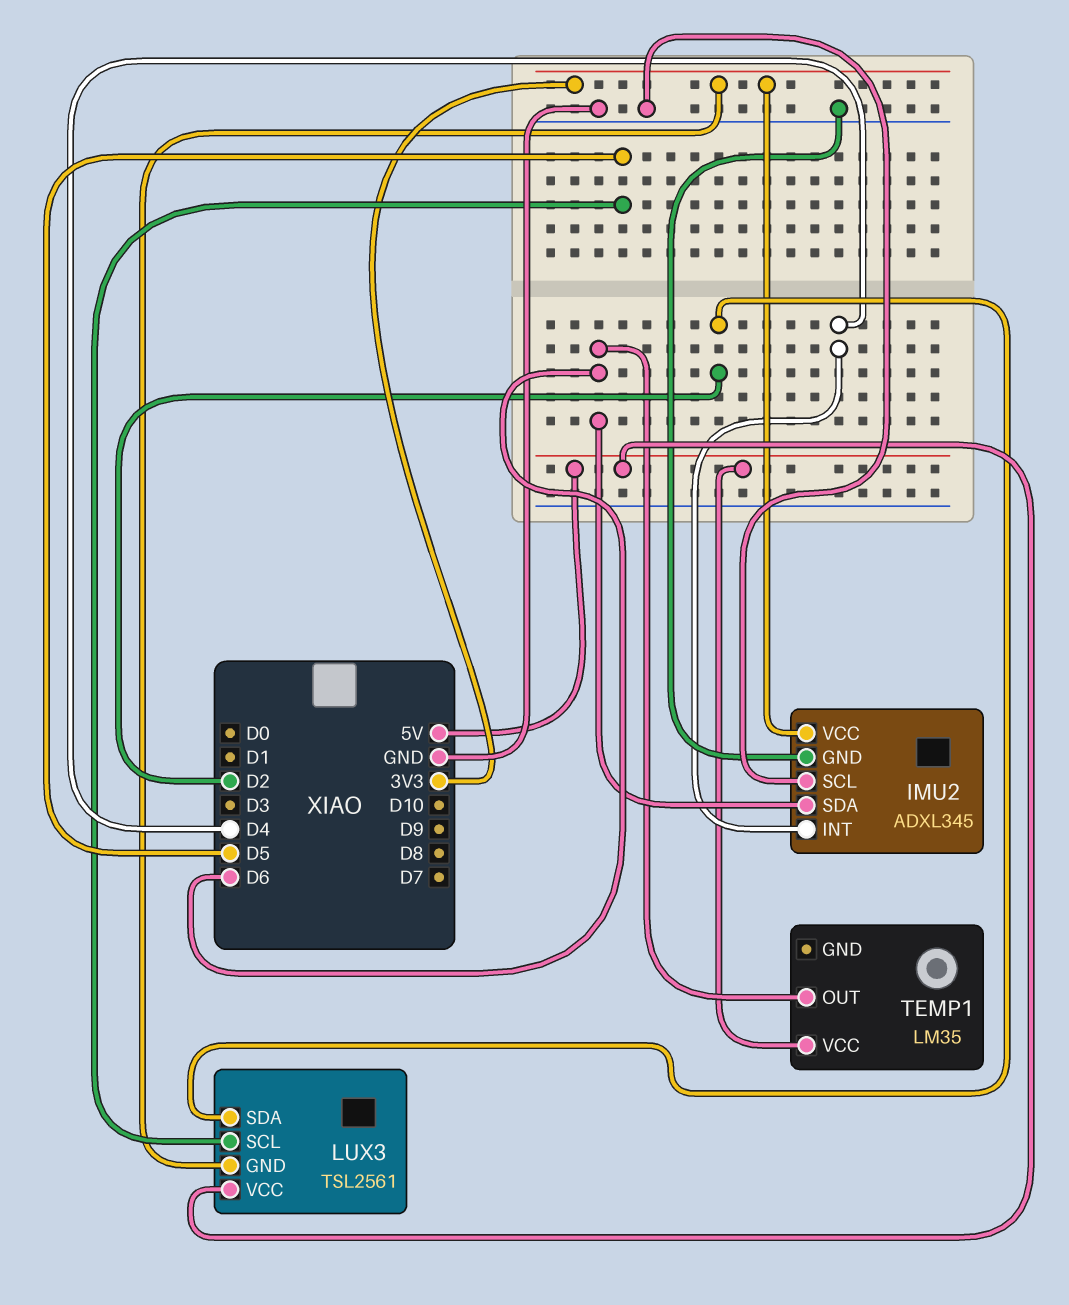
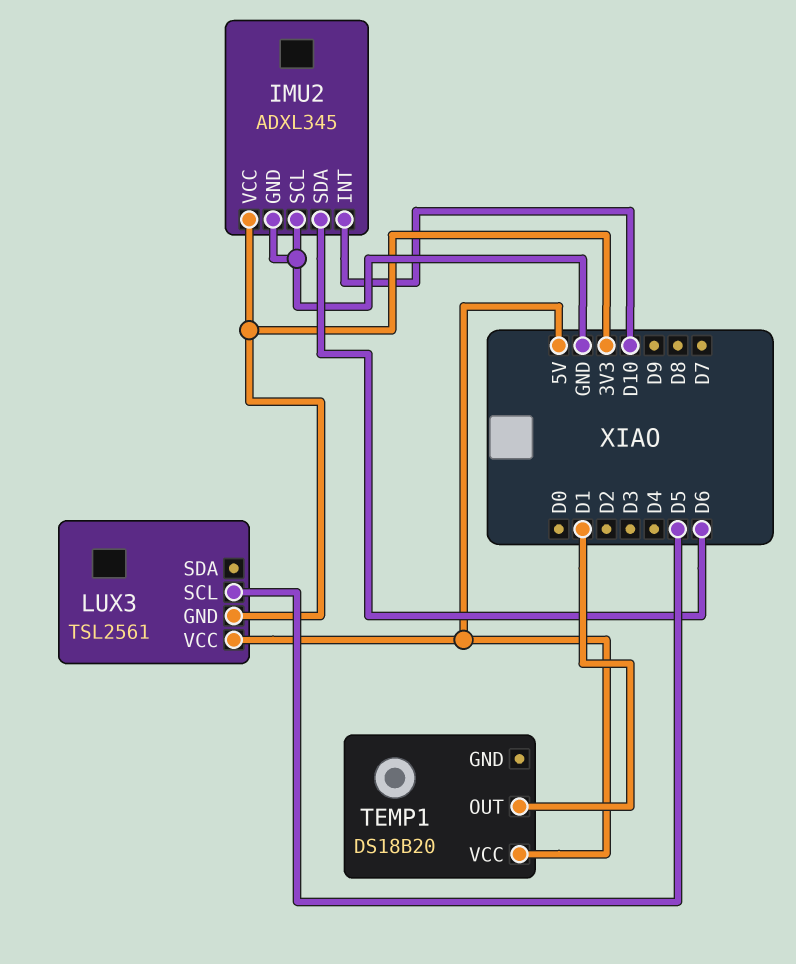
IMU2 pin INT: D4 -> D10
LUX3 pin SDA: D2 -> none
TEMP1: LM35 -> DS18B20
TEMP1 pin OUT: D6 -> D1

